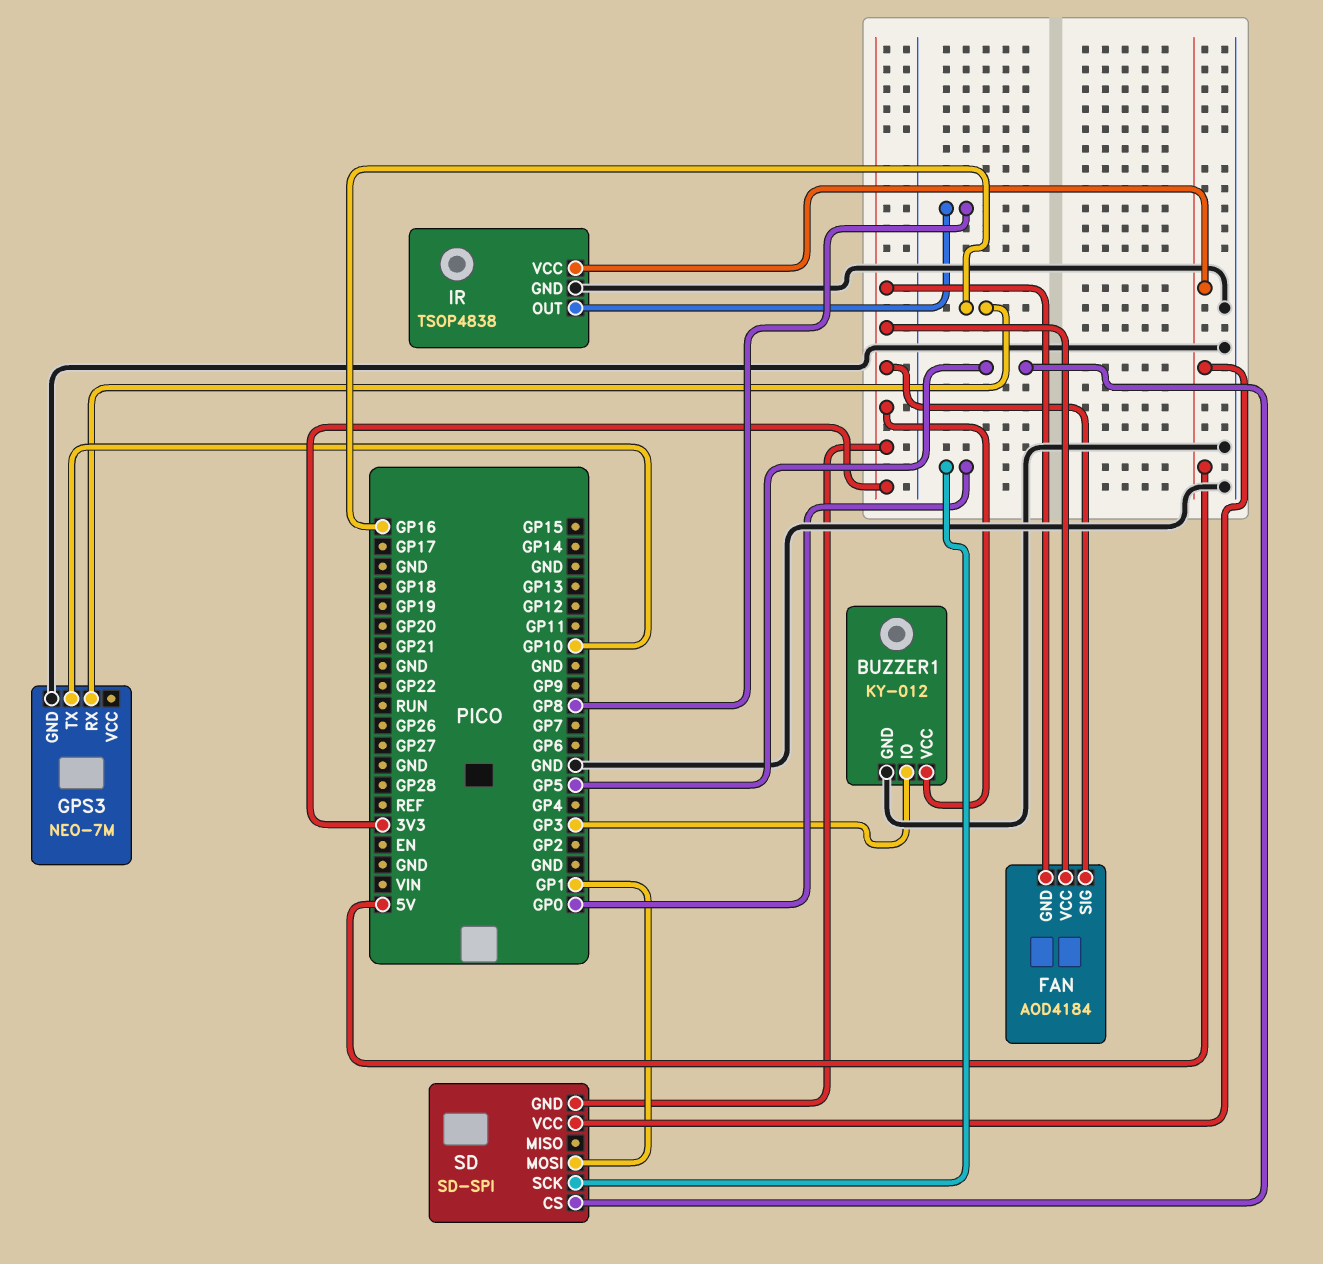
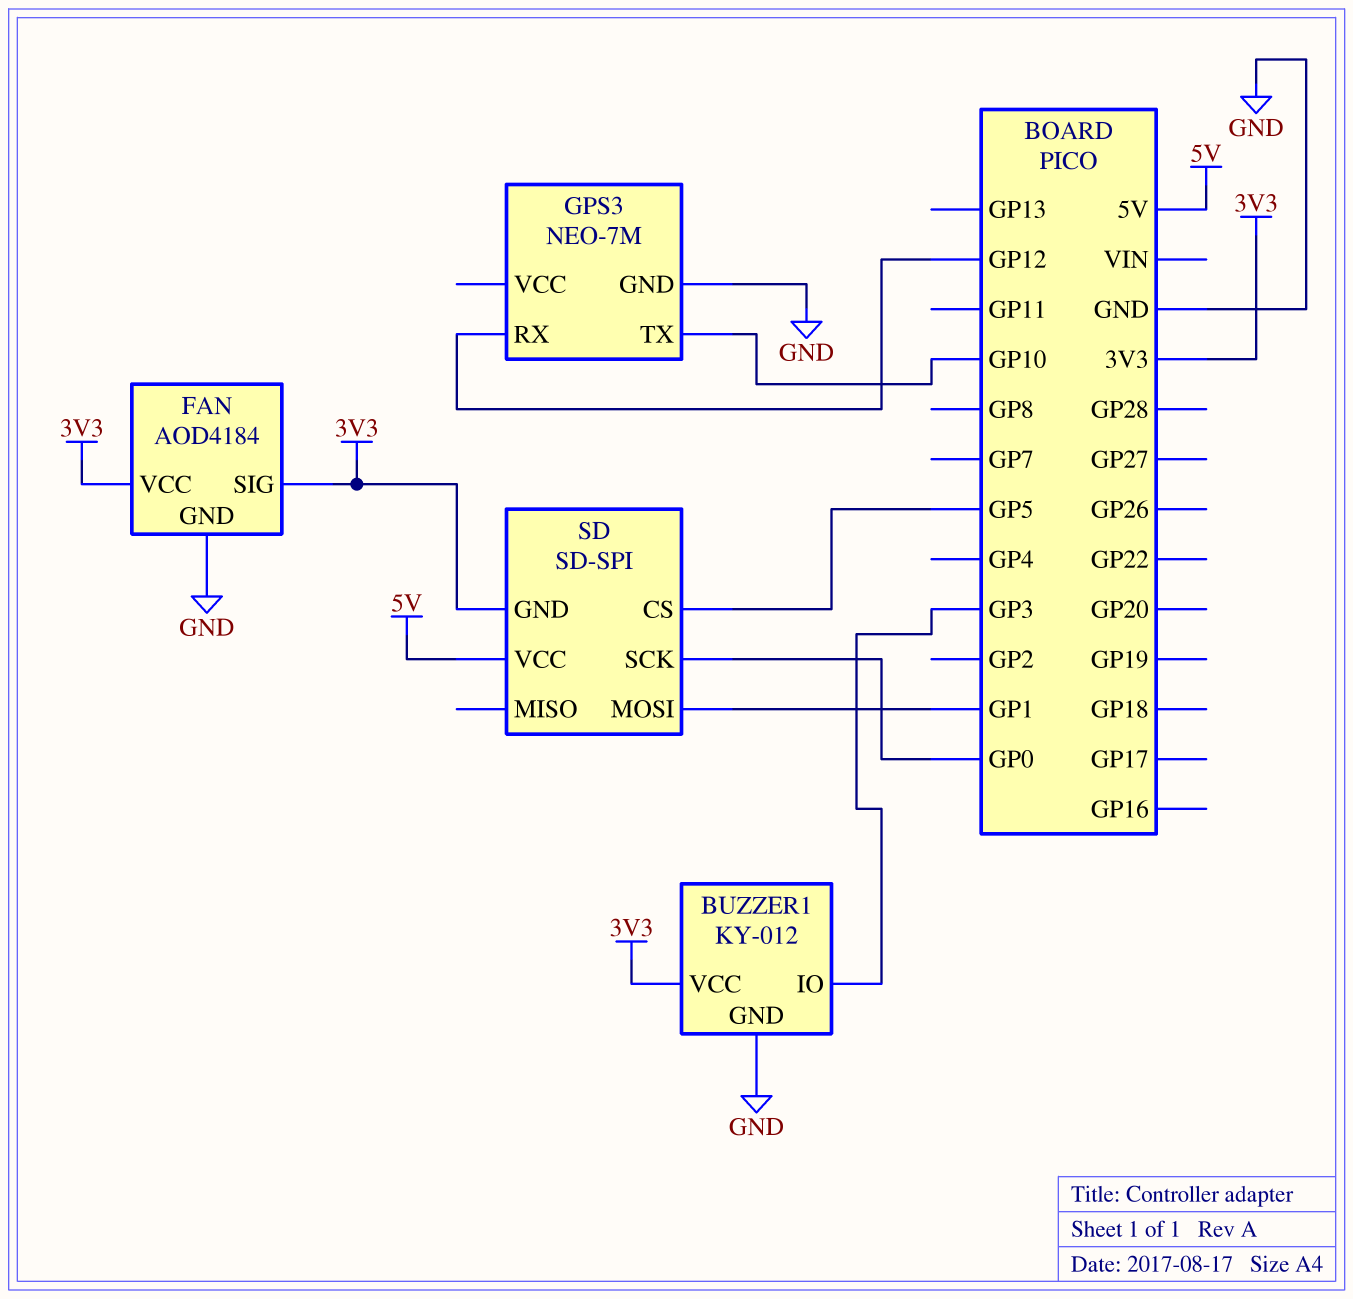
FAN pin GND: 3V3 -> GND
GPS3 pin RX: GP16 -> GP12
IR: TSOP4838 -> none
IR pin GND: GND -> none
IR pin OUT: GP8 -> none
IR pin VCC: 5V -> none

